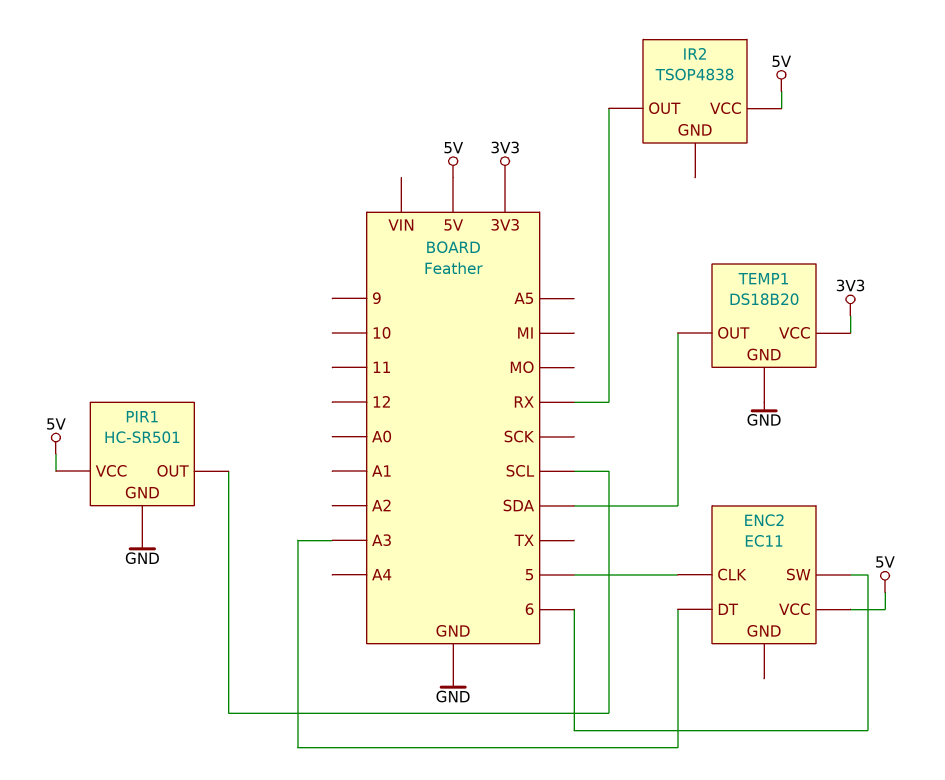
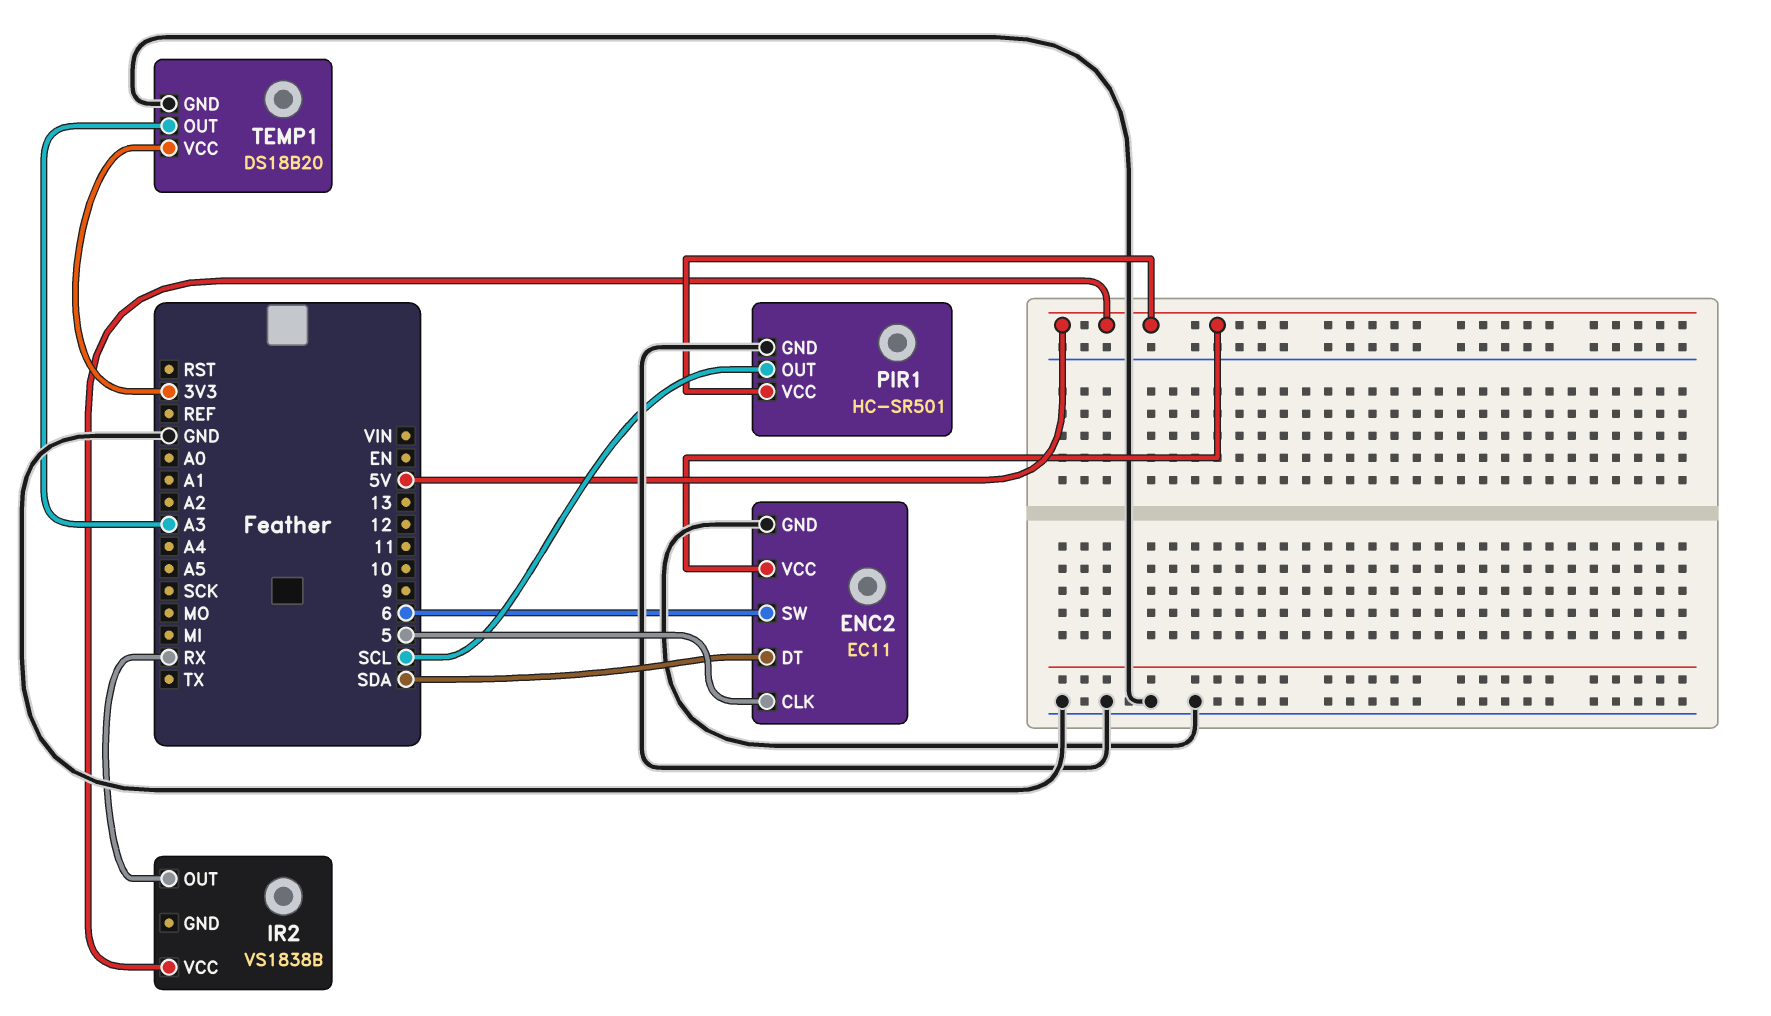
ENC2 pin DT: A3 -> SDA
ENC2 pin GND: none -> GND
IR2: TSOP4838 -> VS1838B
TEMP1 pin OUT: SDA -> A3

